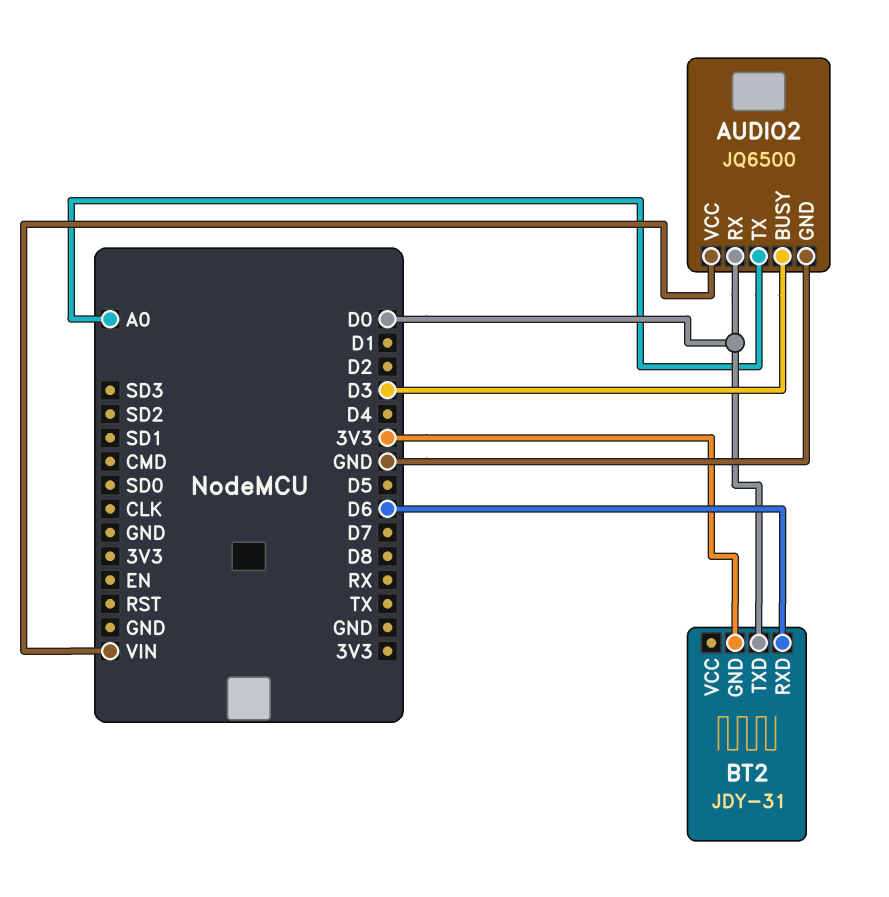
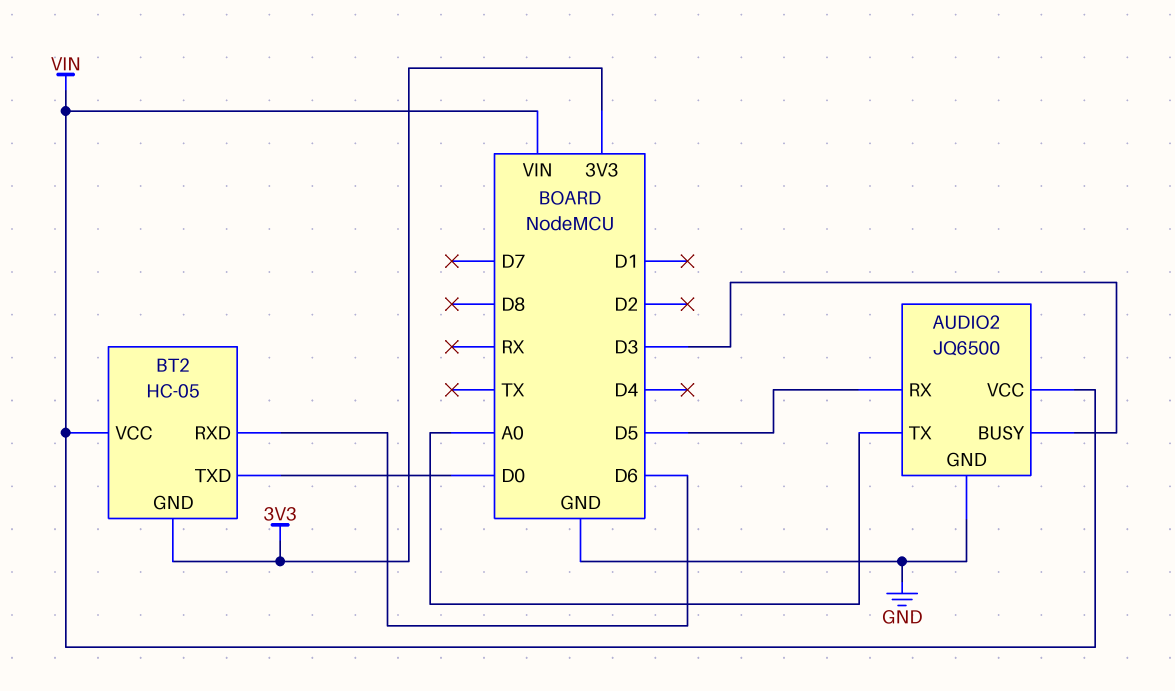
AUDIO2 pin RX: D0 -> D5
BT2: JDY-31 -> HC-05
BT2 pin VCC: none -> VIN

